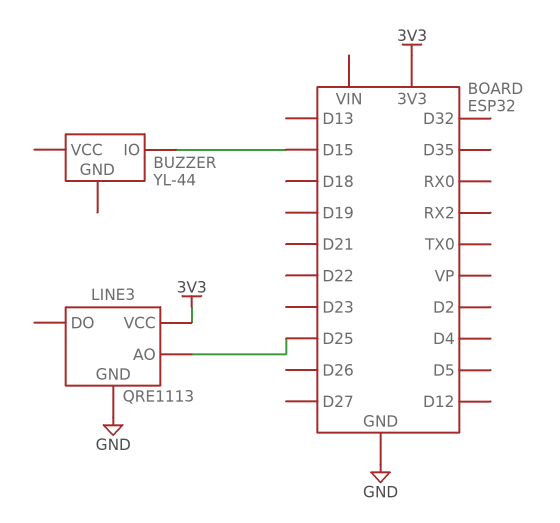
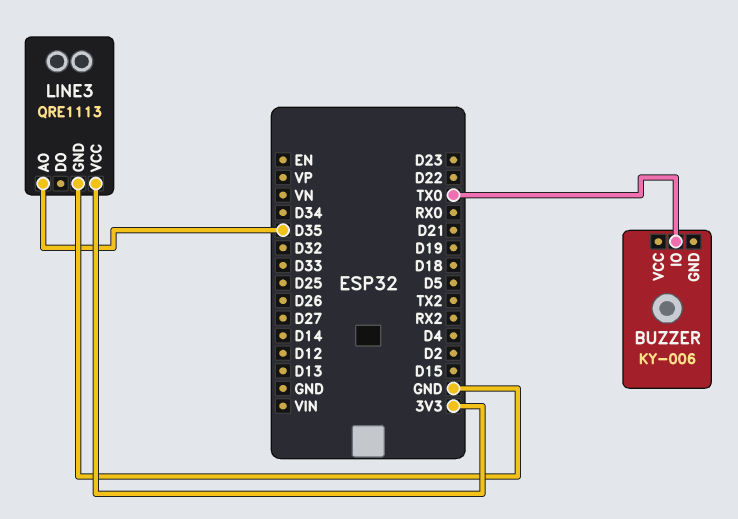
BUZZER: YL-44 -> KY-006
BUZZER pin IO: D15 -> TX0
LINE3 pin AO: D25 -> D35

